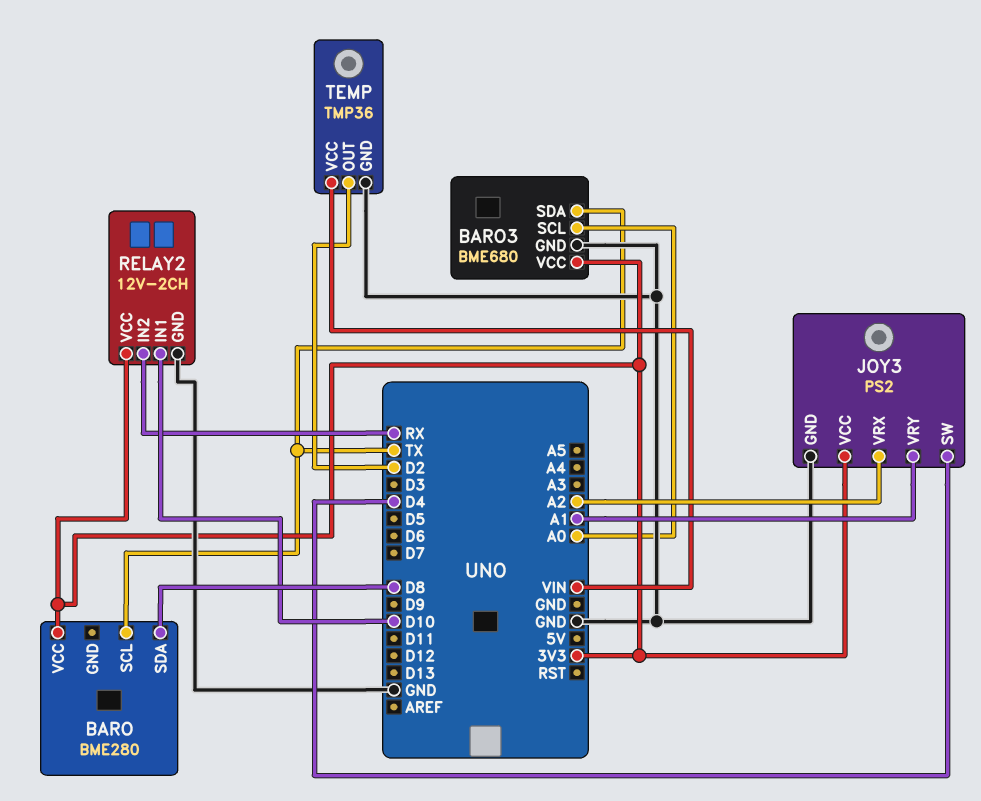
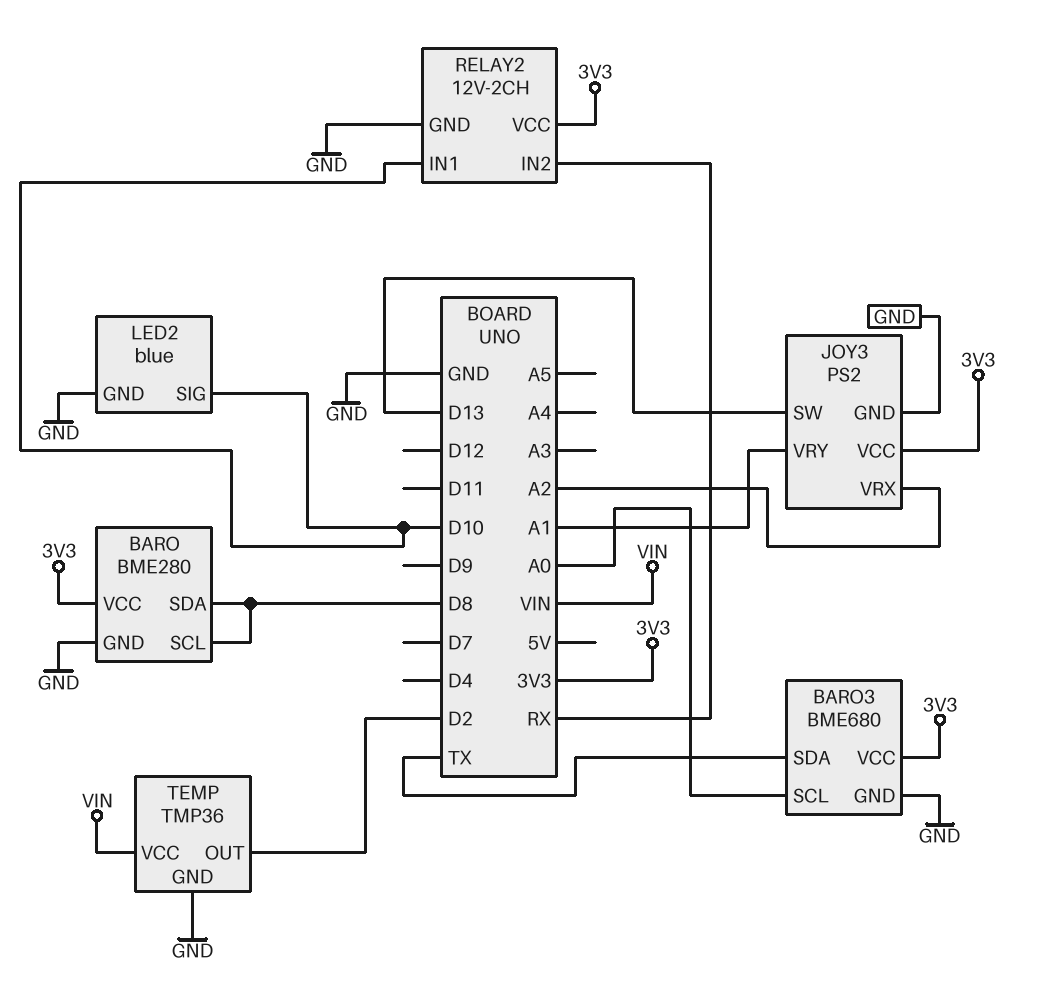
BARO pin GND: none -> GND
BARO pin SCL: TX -> D8
JOY3 pin SW: D4 -> D13
LED2: none -> blue
LED2 pin GND: none -> GND
LED2 pin SIG: none -> D10

